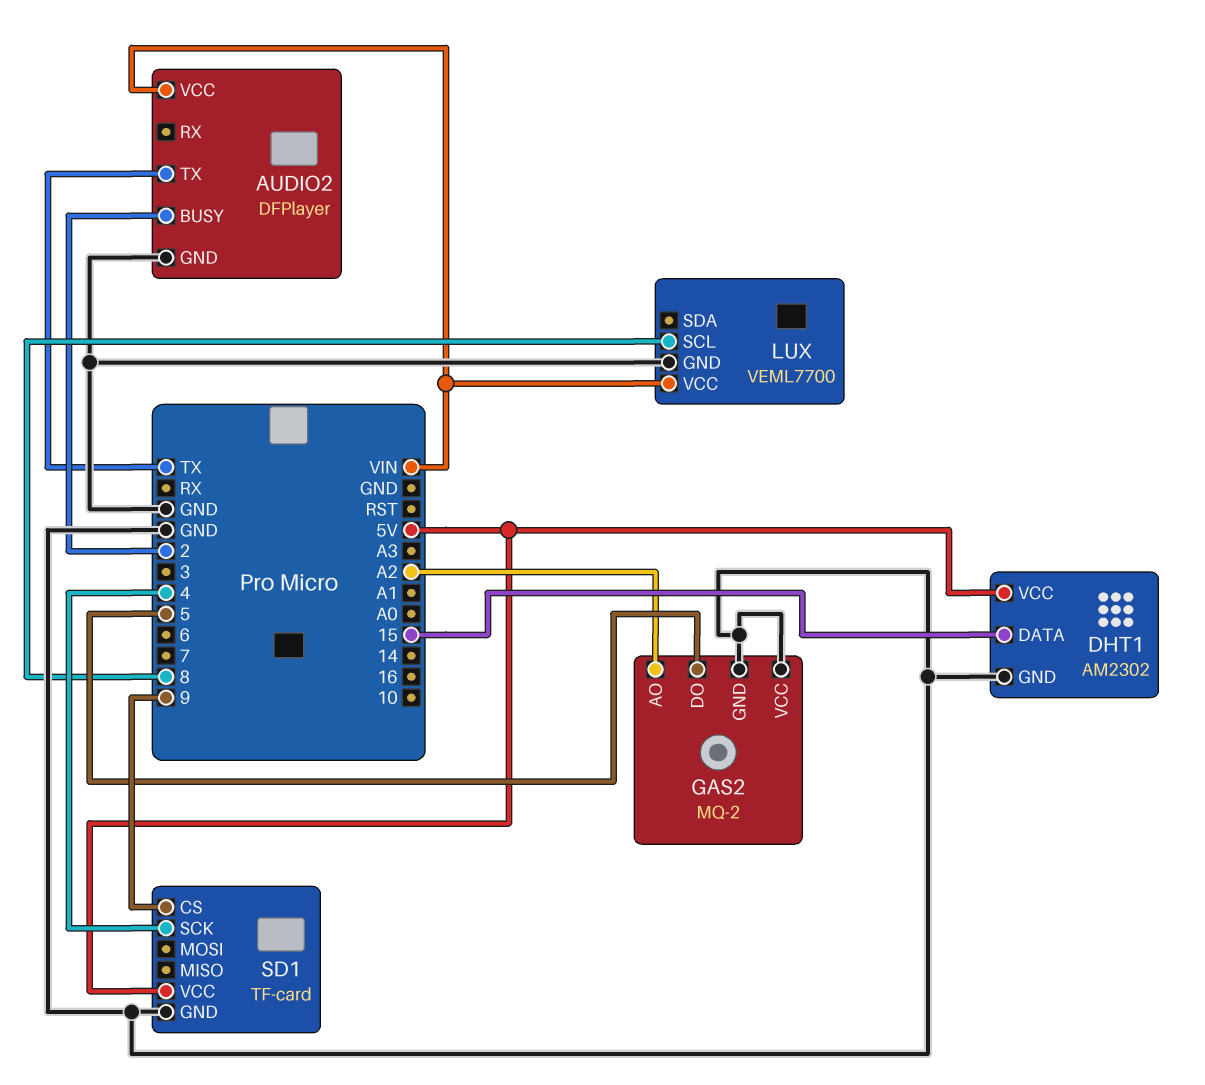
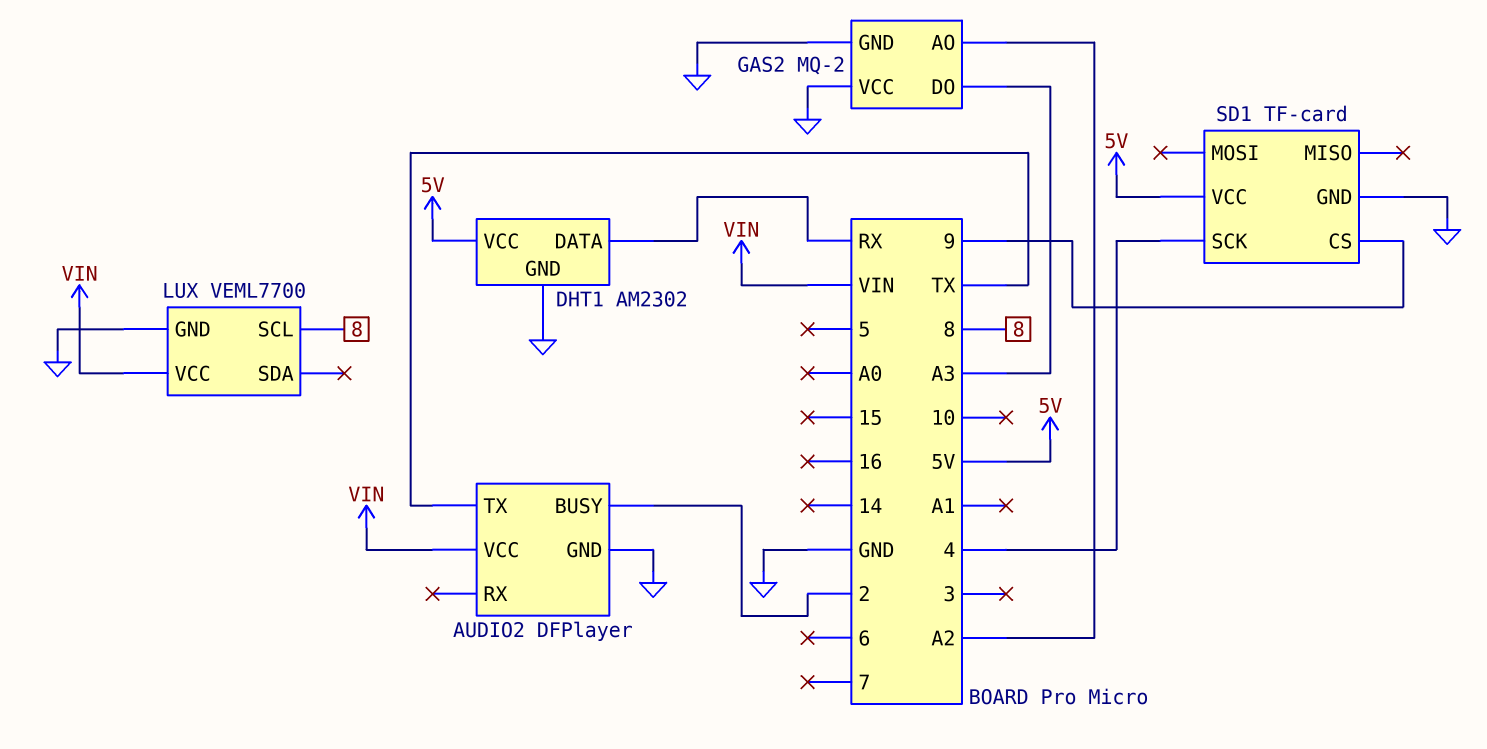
DHT1 pin DATA: 15 -> RX
GAS2 pin DO: 5 -> A3

